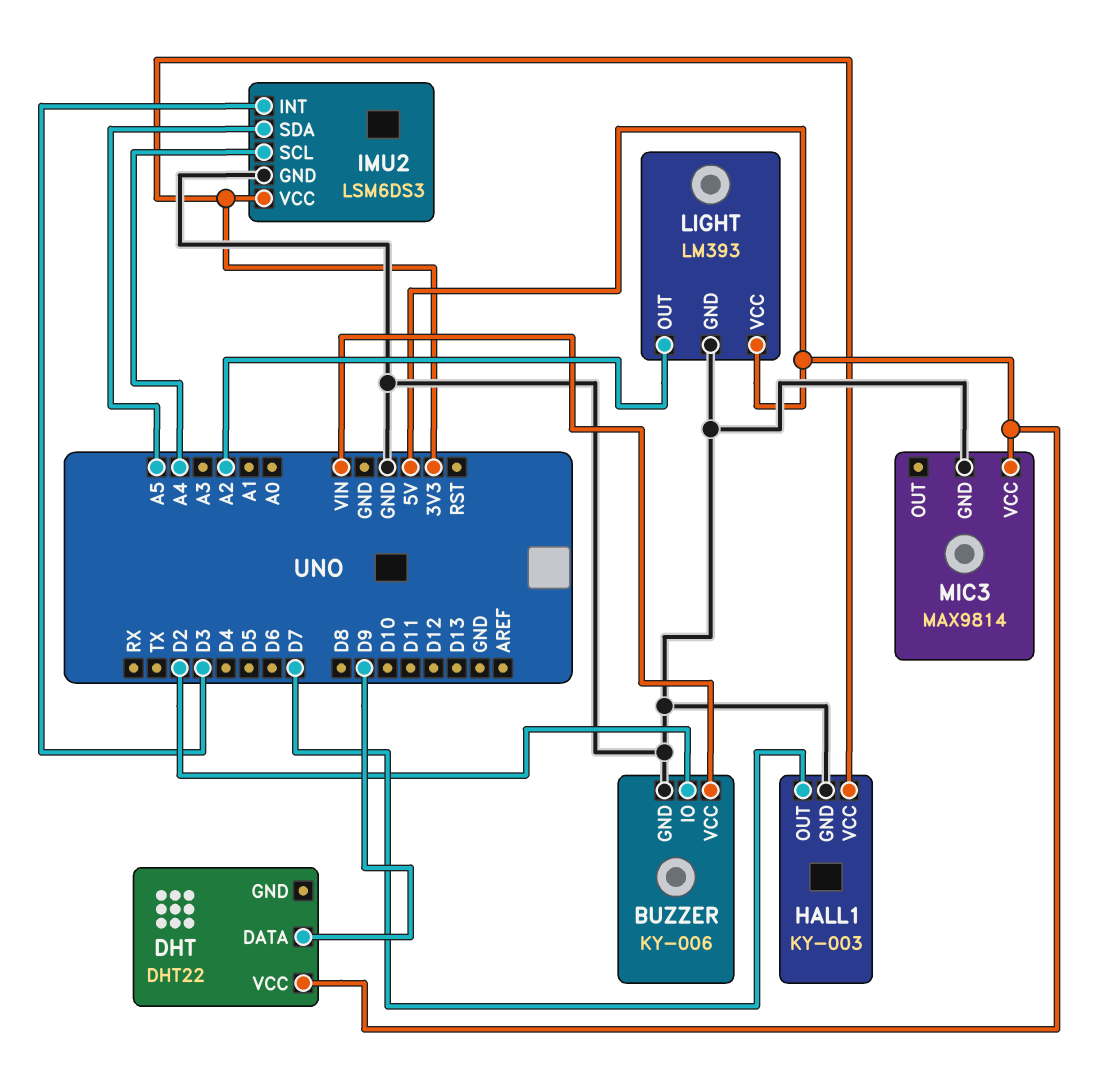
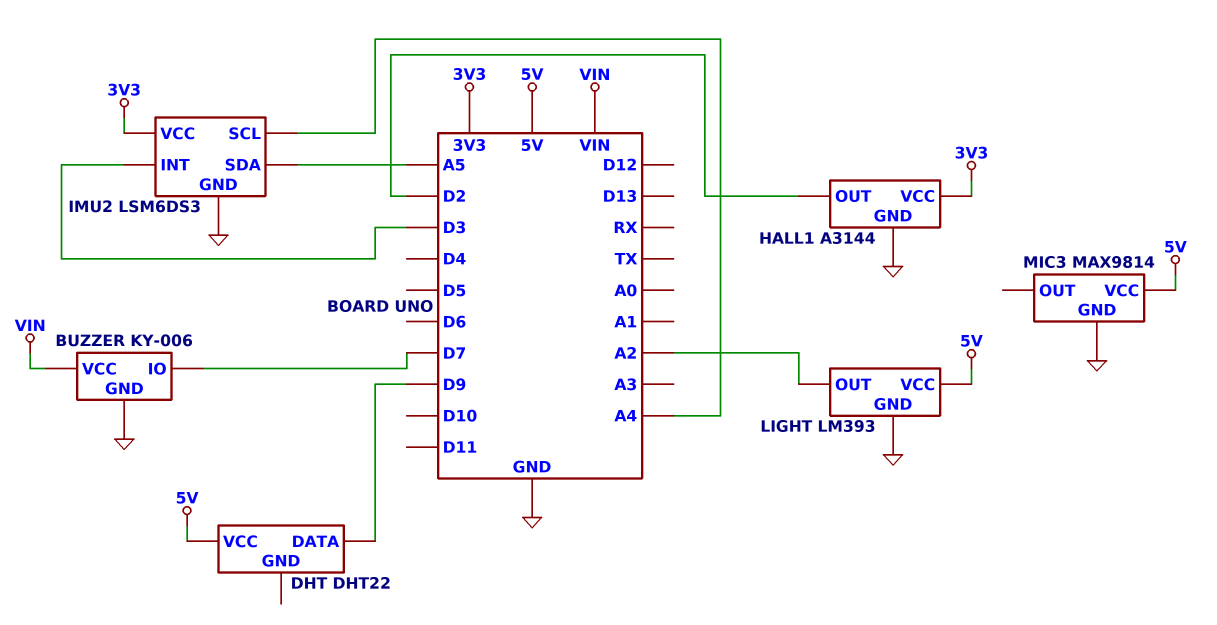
BUZZER pin IO: D2 -> D7
HALL1: KY-003 -> A3144
HALL1 pin OUT: D7 -> D2

